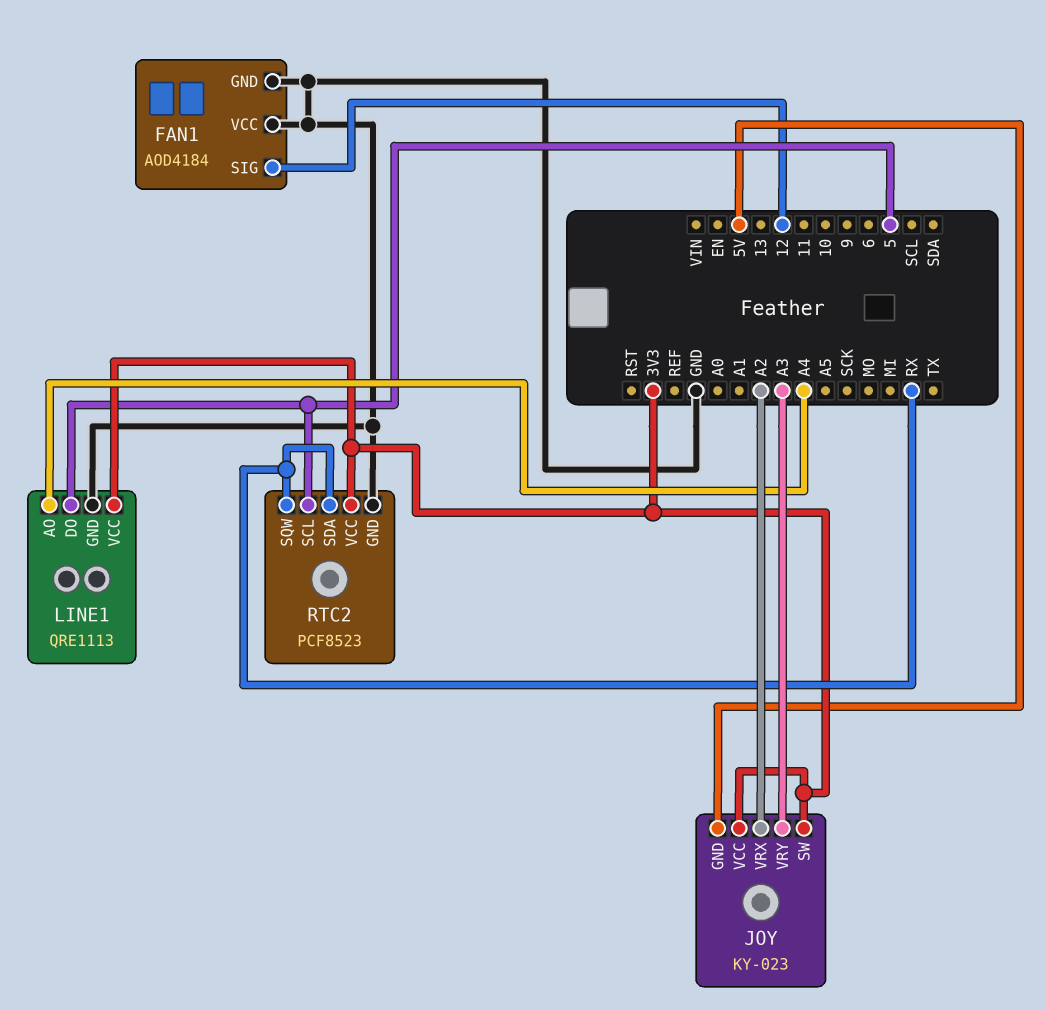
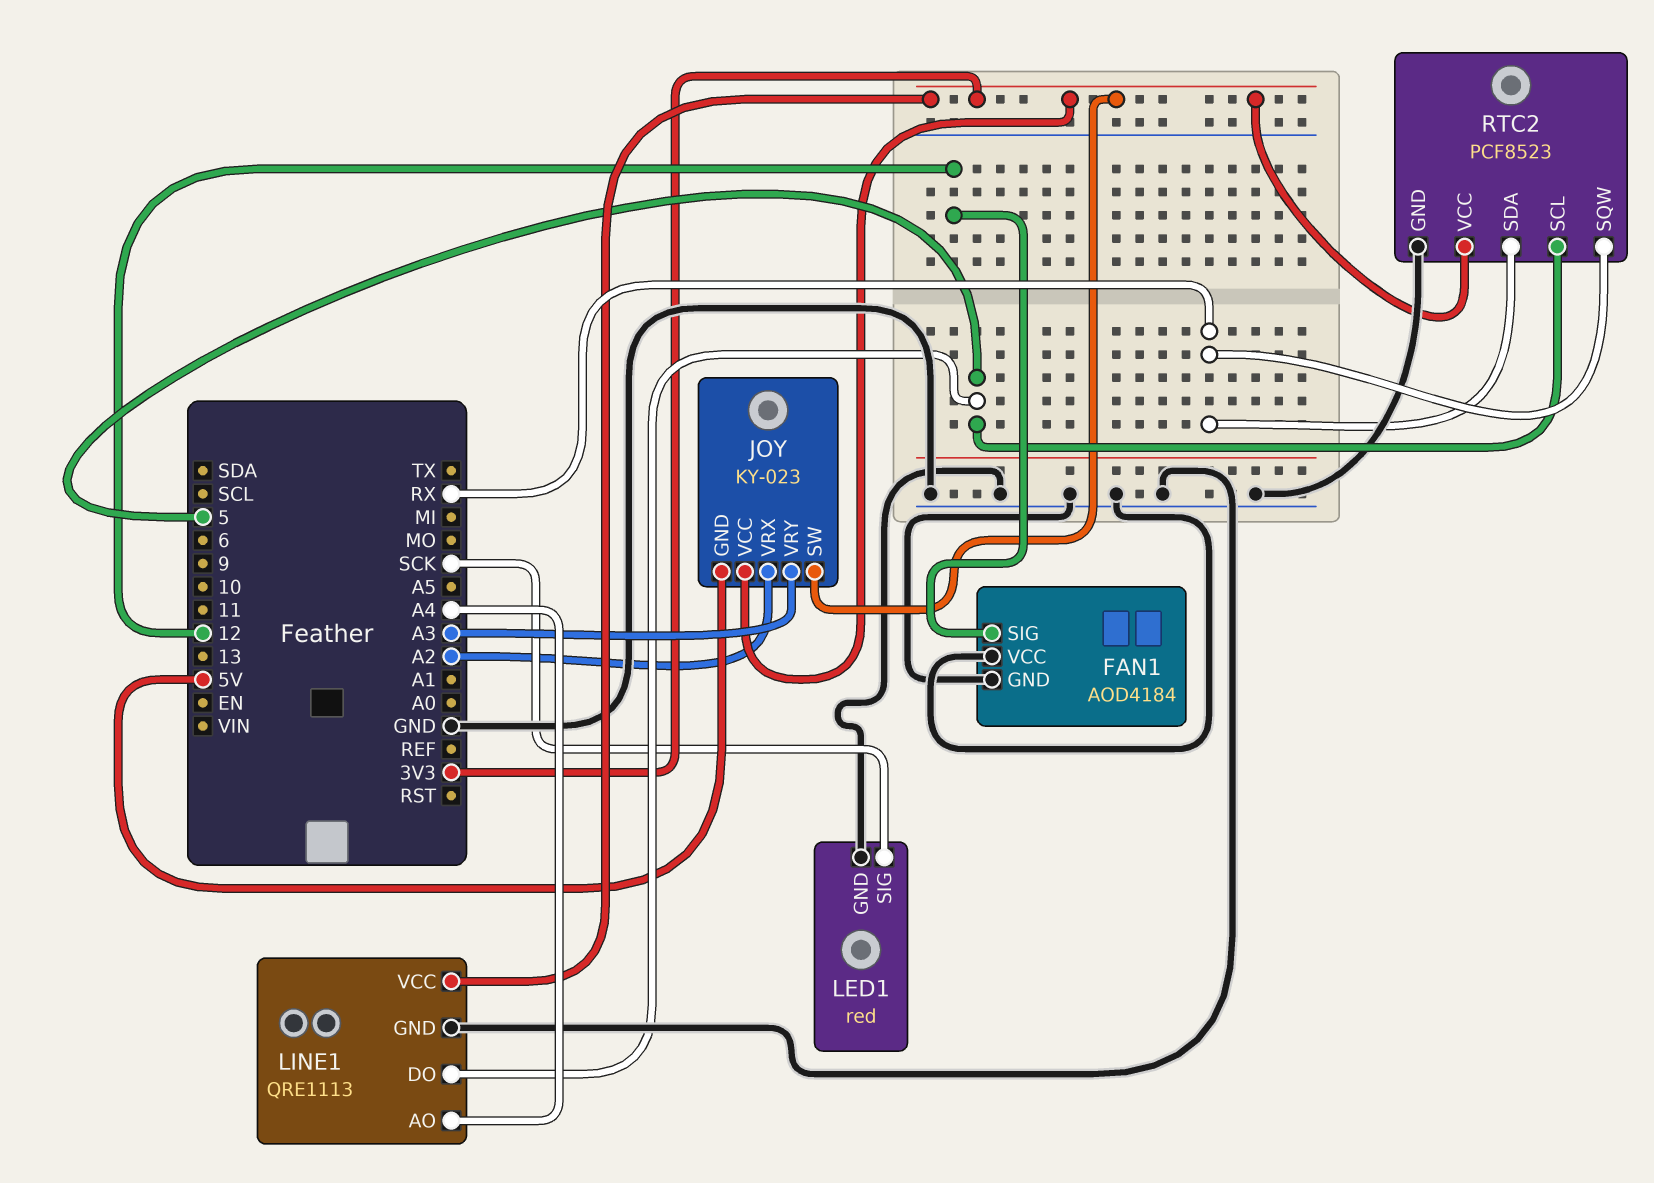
LED1: none -> red
LED1 pin GND: none -> GND
LED1 pin SIG: none -> SCK

